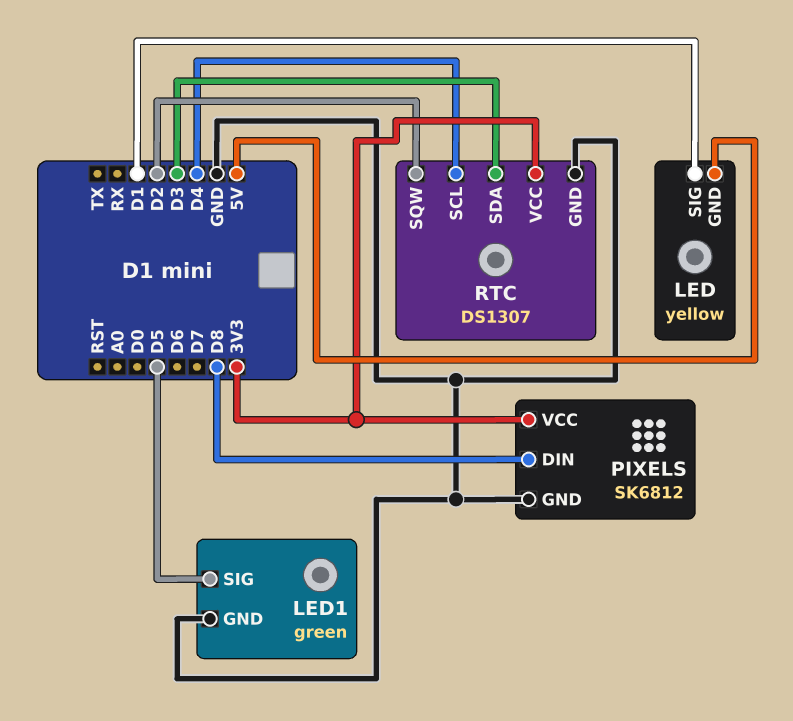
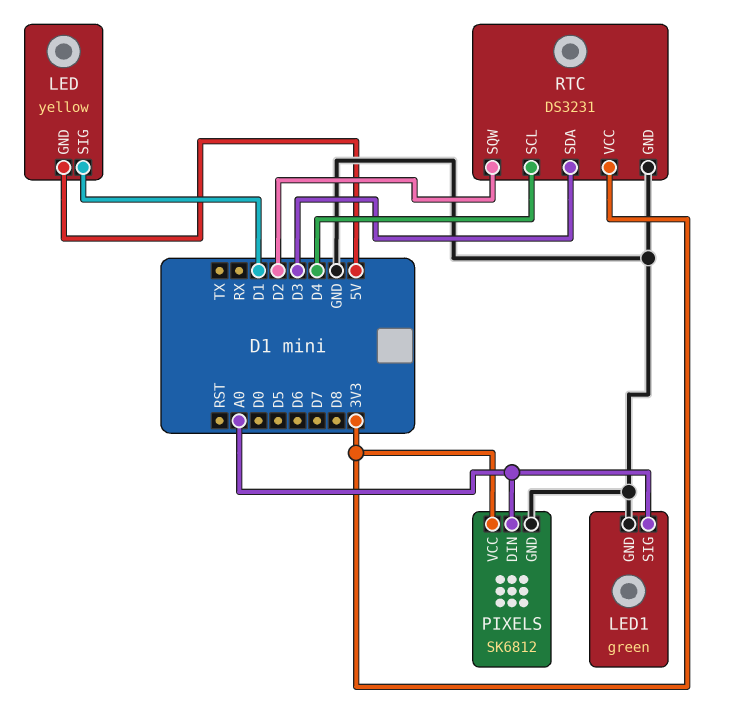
LED1 pin SIG: D5 -> A0
PIXELS pin DIN: D8 -> A0
RTC: DS1307 -> DS3231

